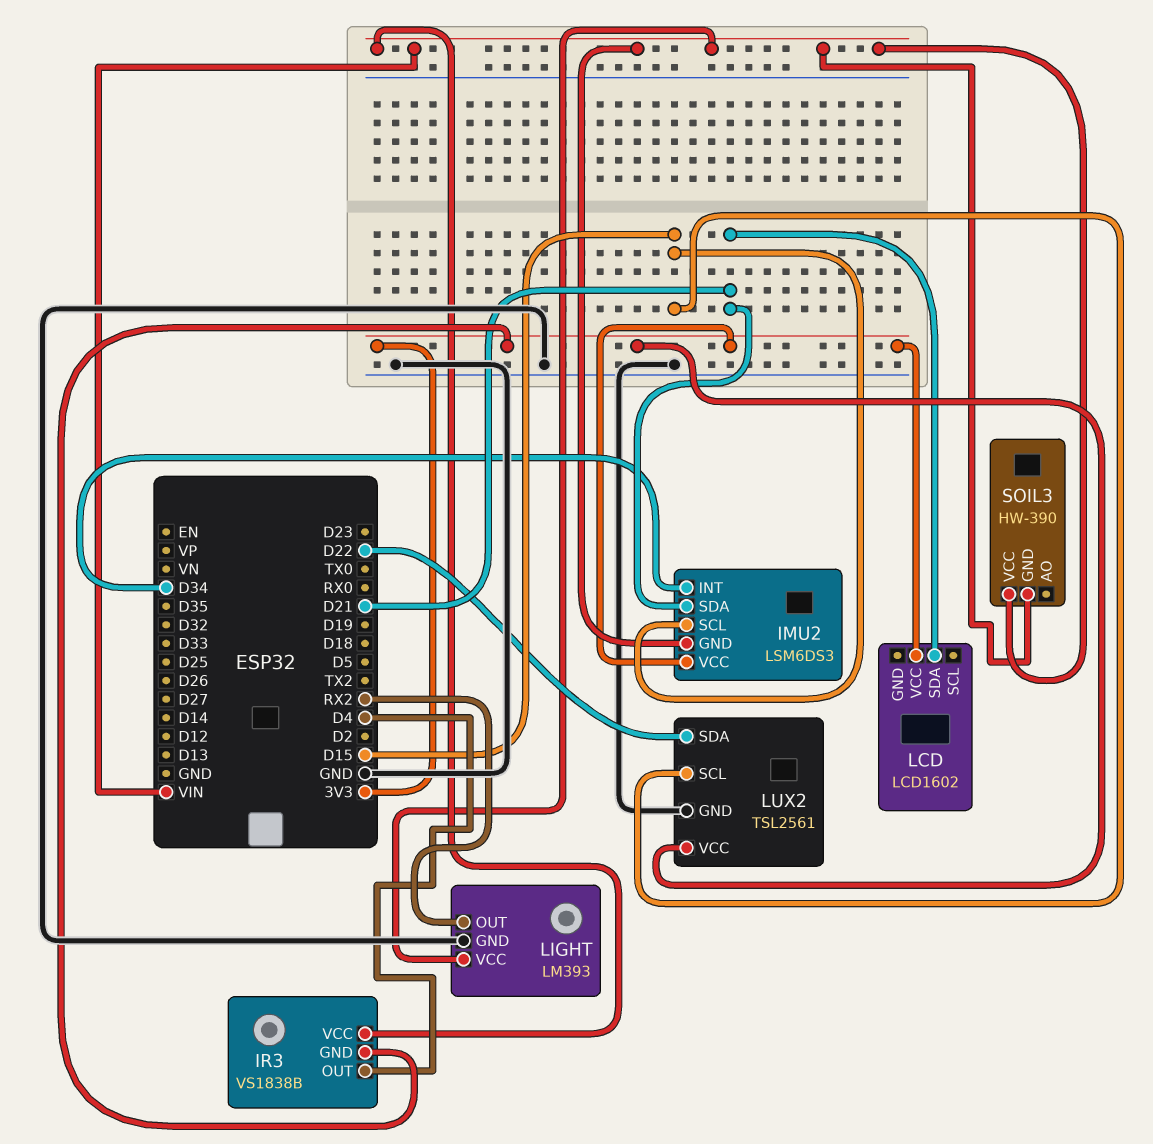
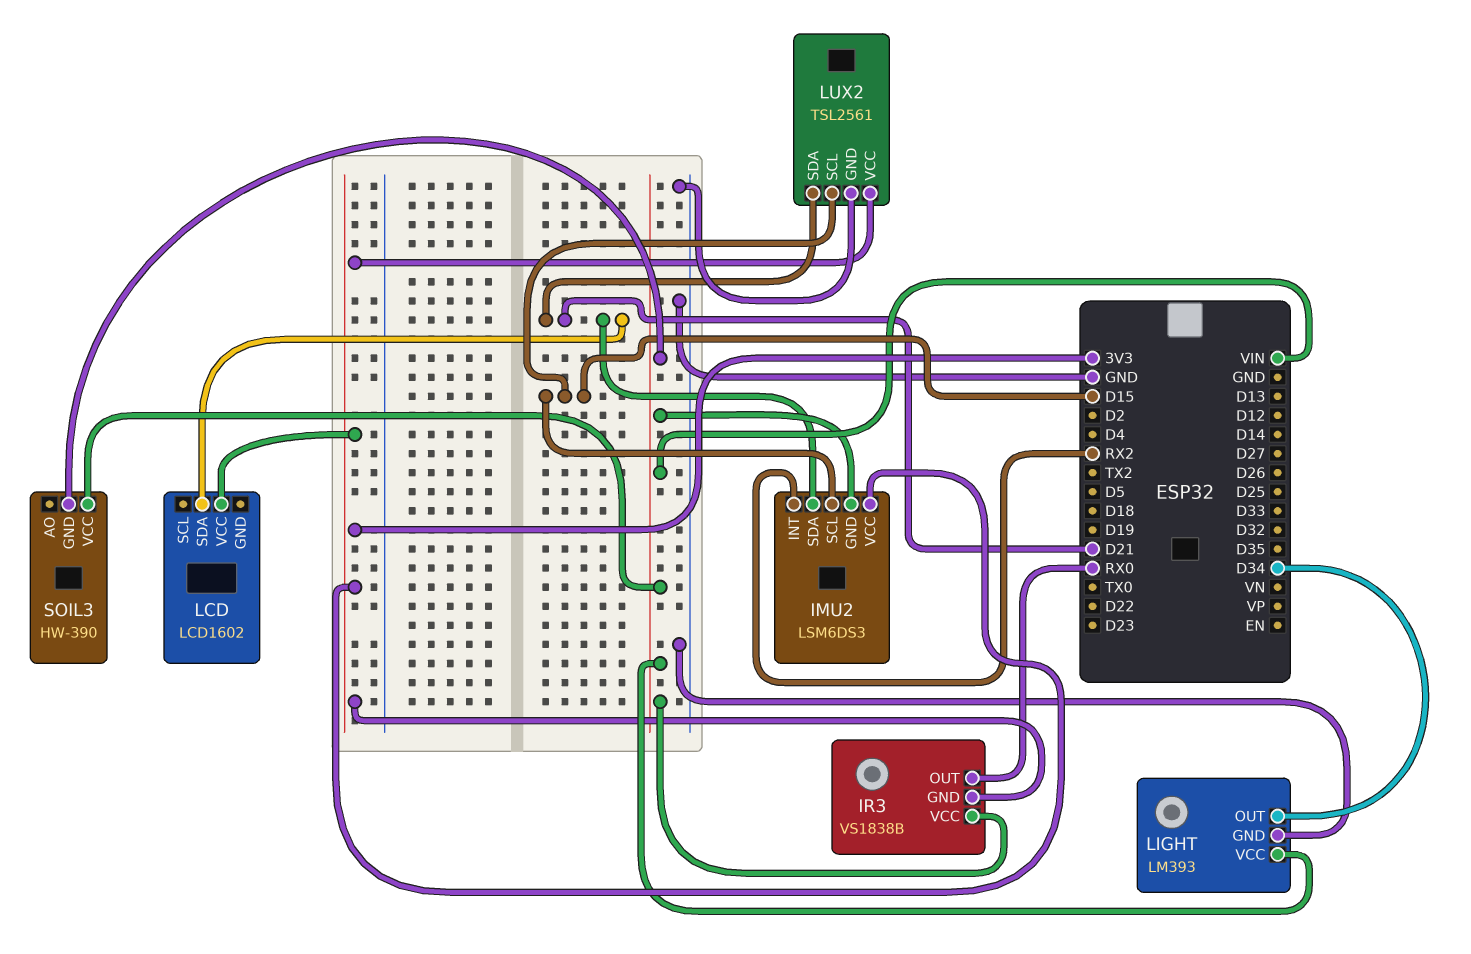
IMU2 pin INT: D34 -> RX2
IR3 pin OUT: D4 -> RX0
LIGHT pin OUT: RX2 -> D34
LUX2 pin SDA: D22 -> D21

